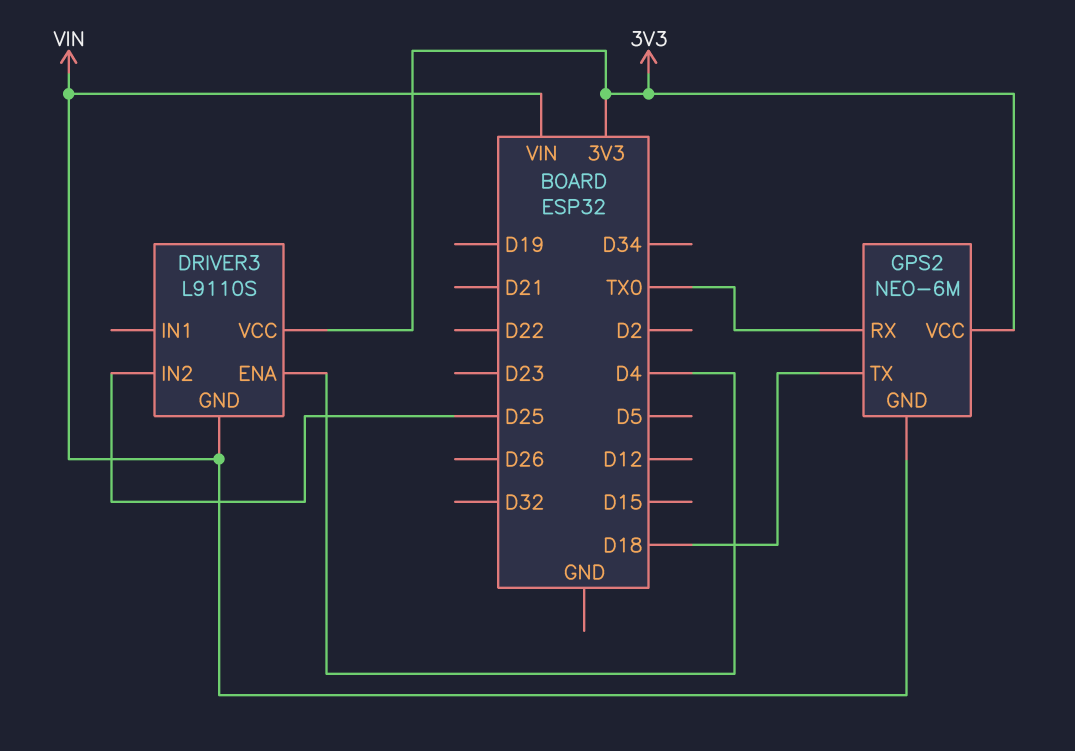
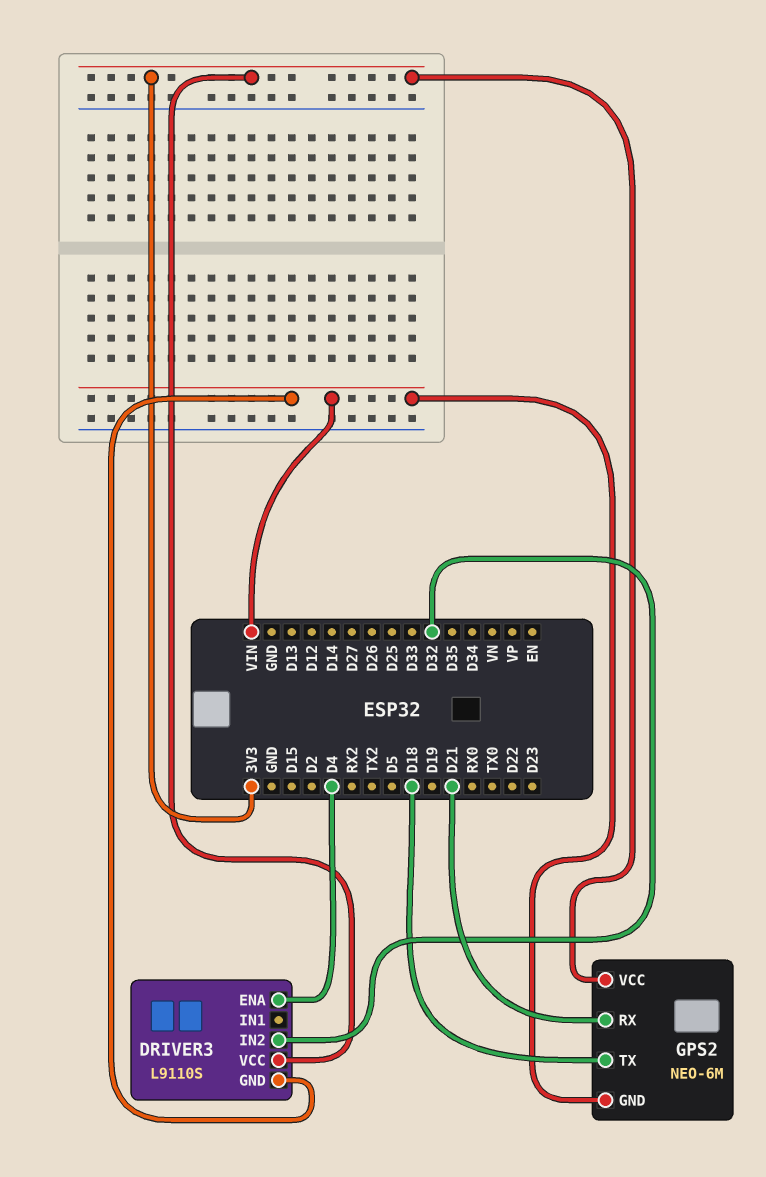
DRIVER3 pin IN2: D25 -> D32
GPS2 pin RX: TX0 -> D21

